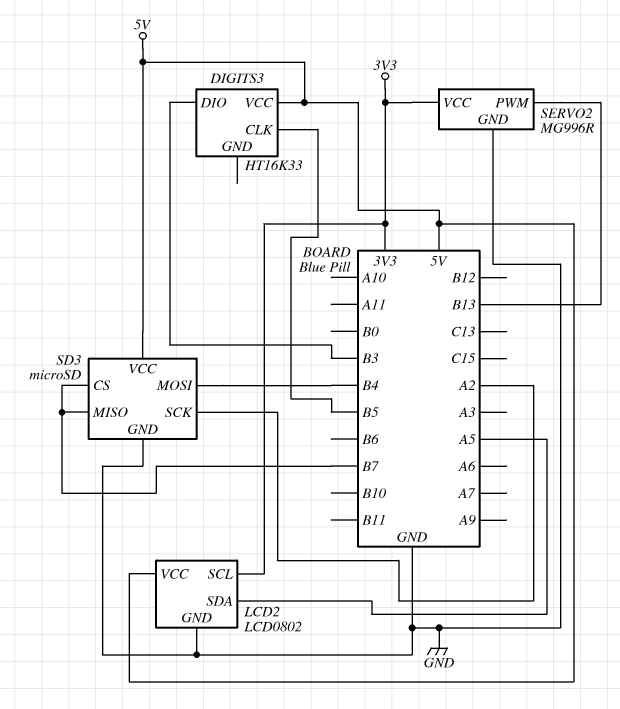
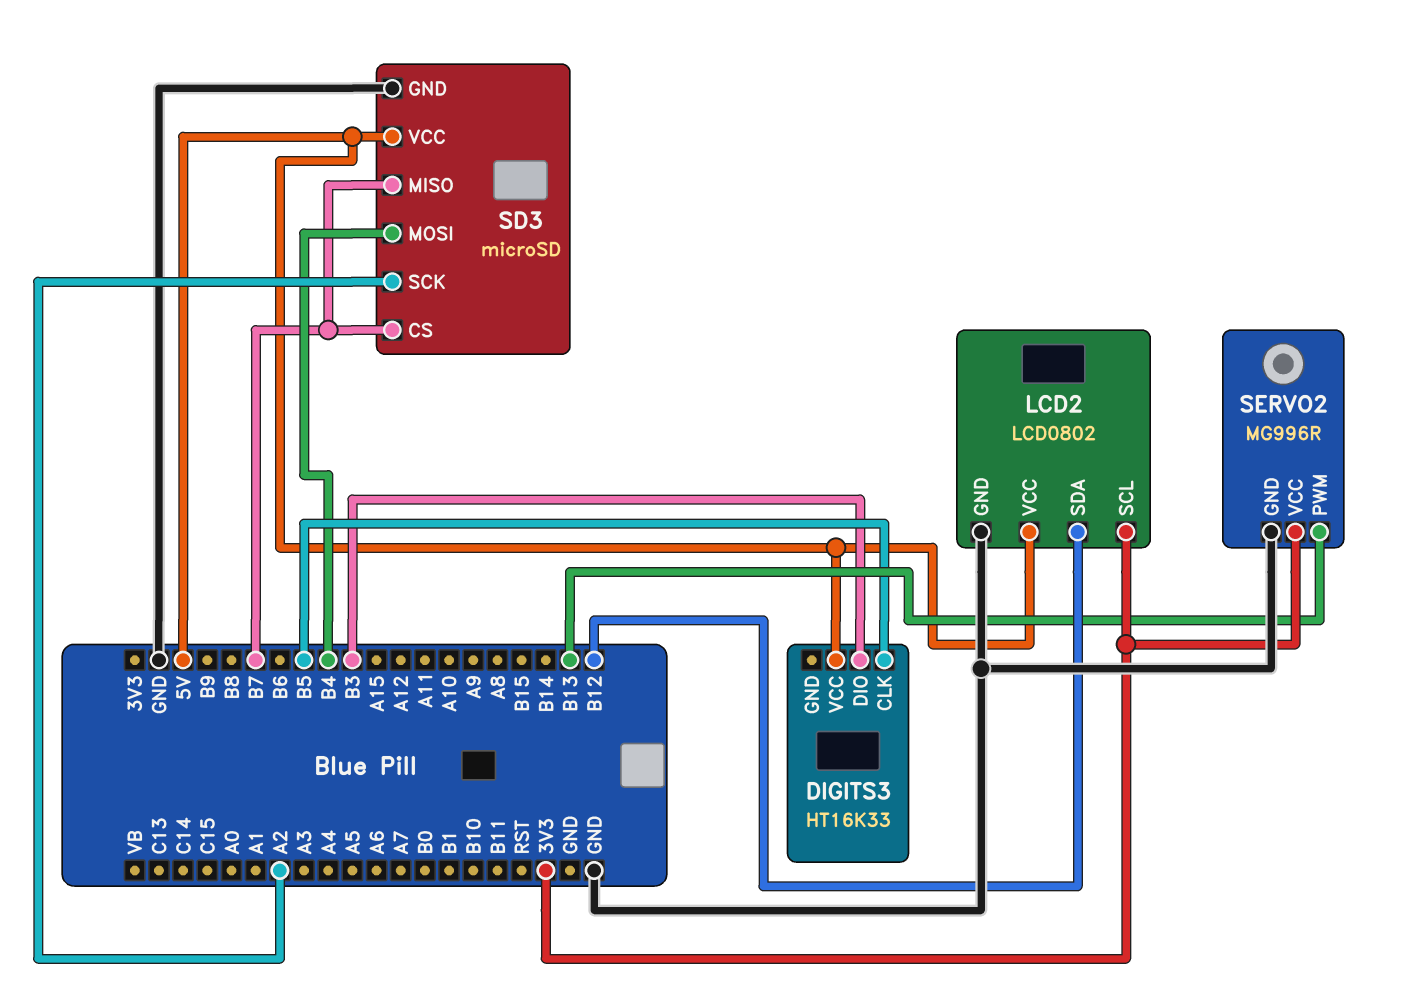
LCD2 pin SDA: A5 -> B12

